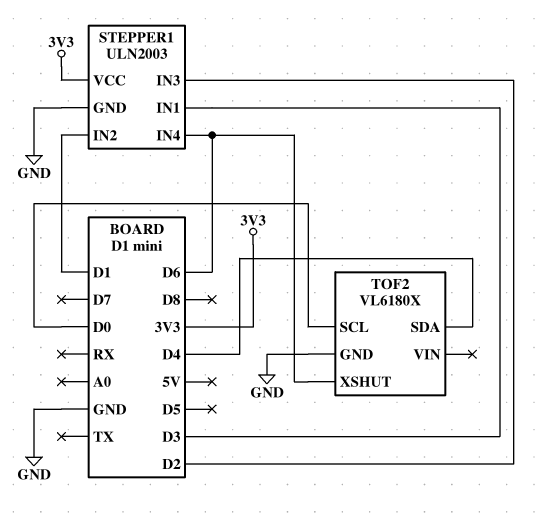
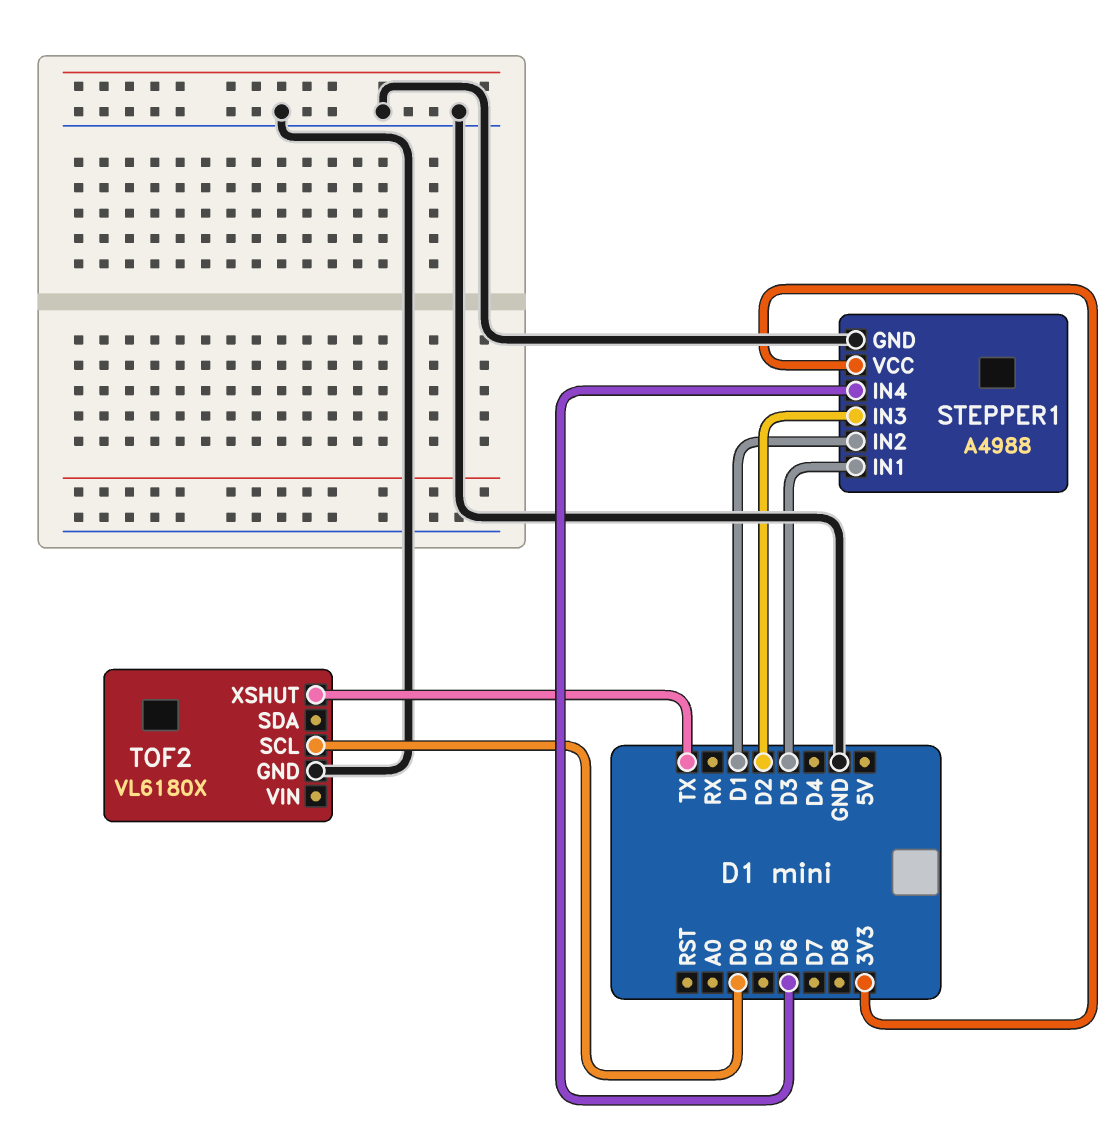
STEPPER1: ULN2003 -> A4988
TOF2 pin SDA: D4 -> none
TOF2 pin XSHUT: D6 -> TX

